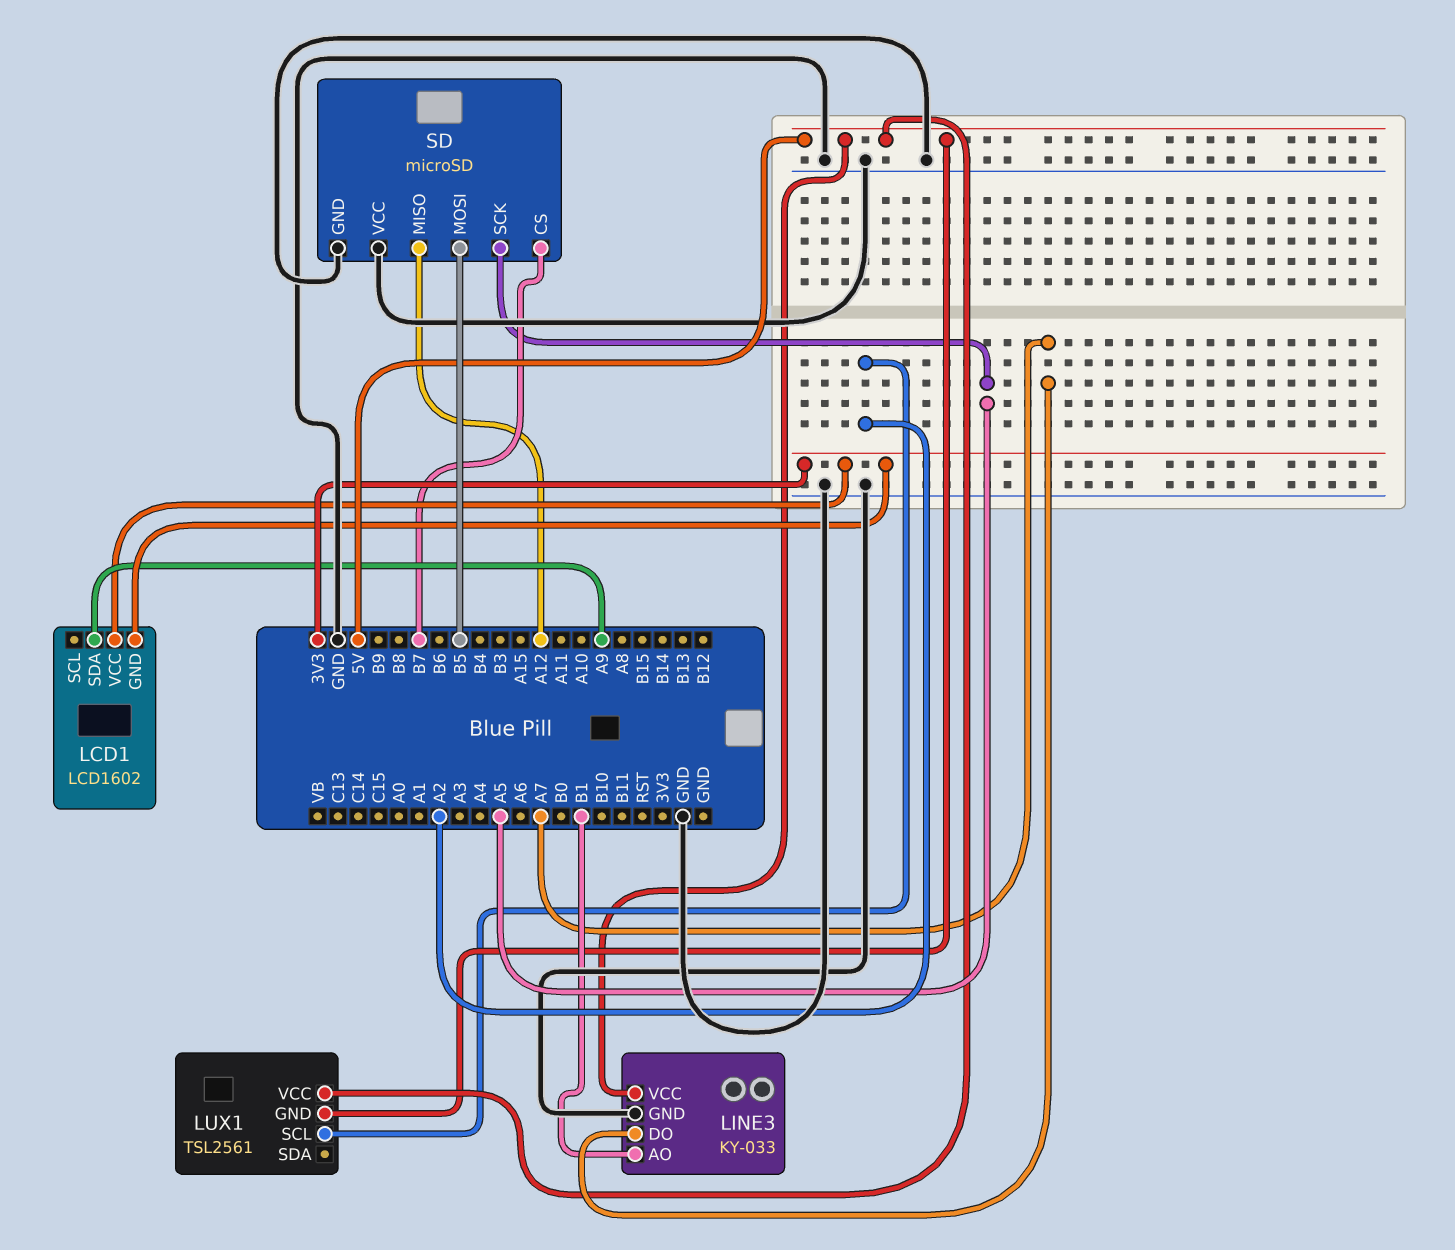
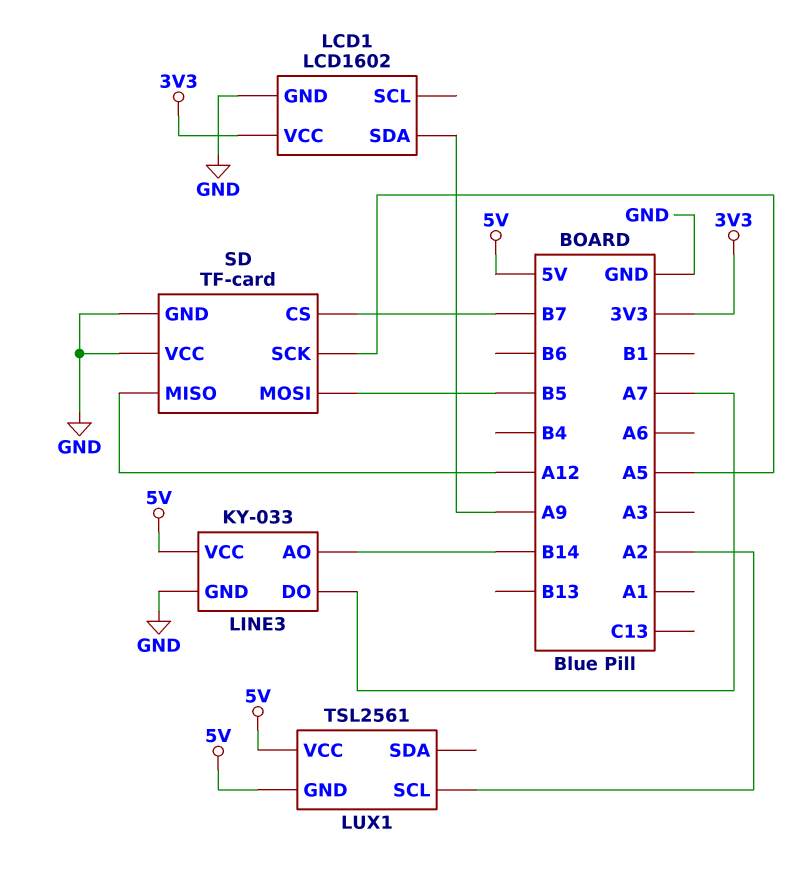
LCD1 pin GND: 3V3 -> GND
LINE3 pin AO: B1 -> B14
SD: microSD -> TF-card

